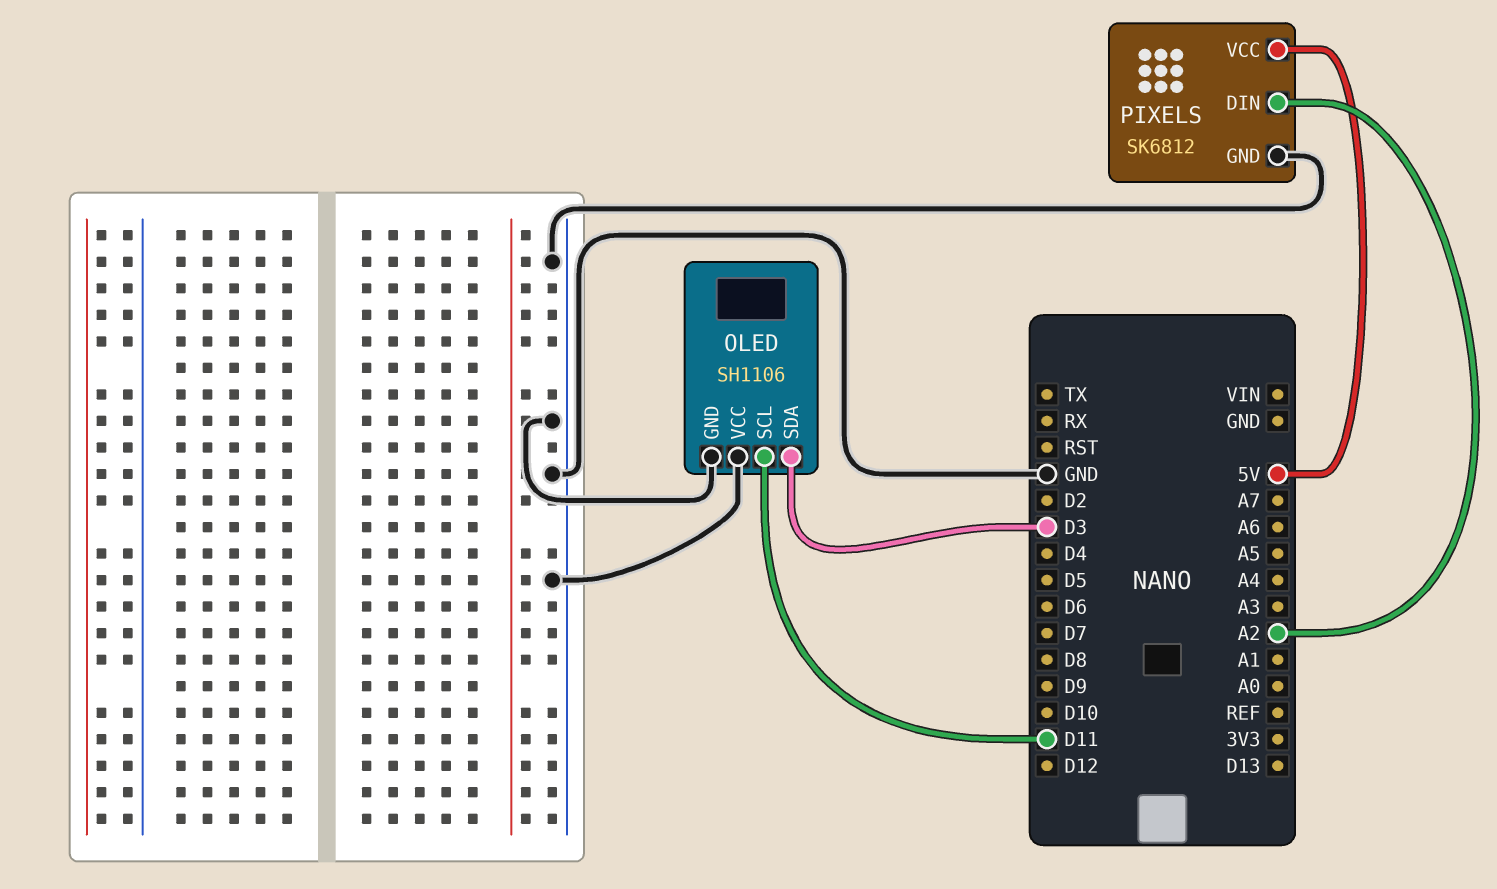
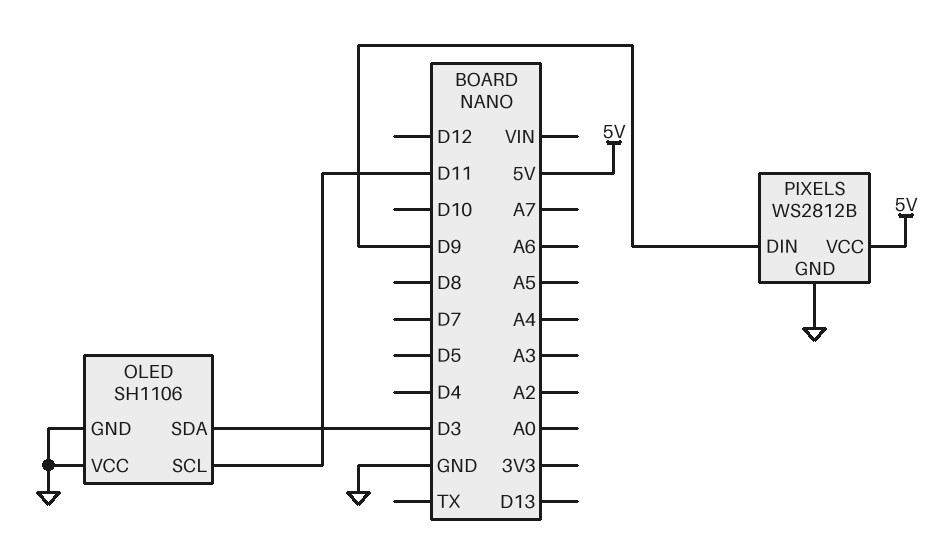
PIXELS: SK6812 -> WS2812B
PIXELS pin DIN: A2 -> D9

